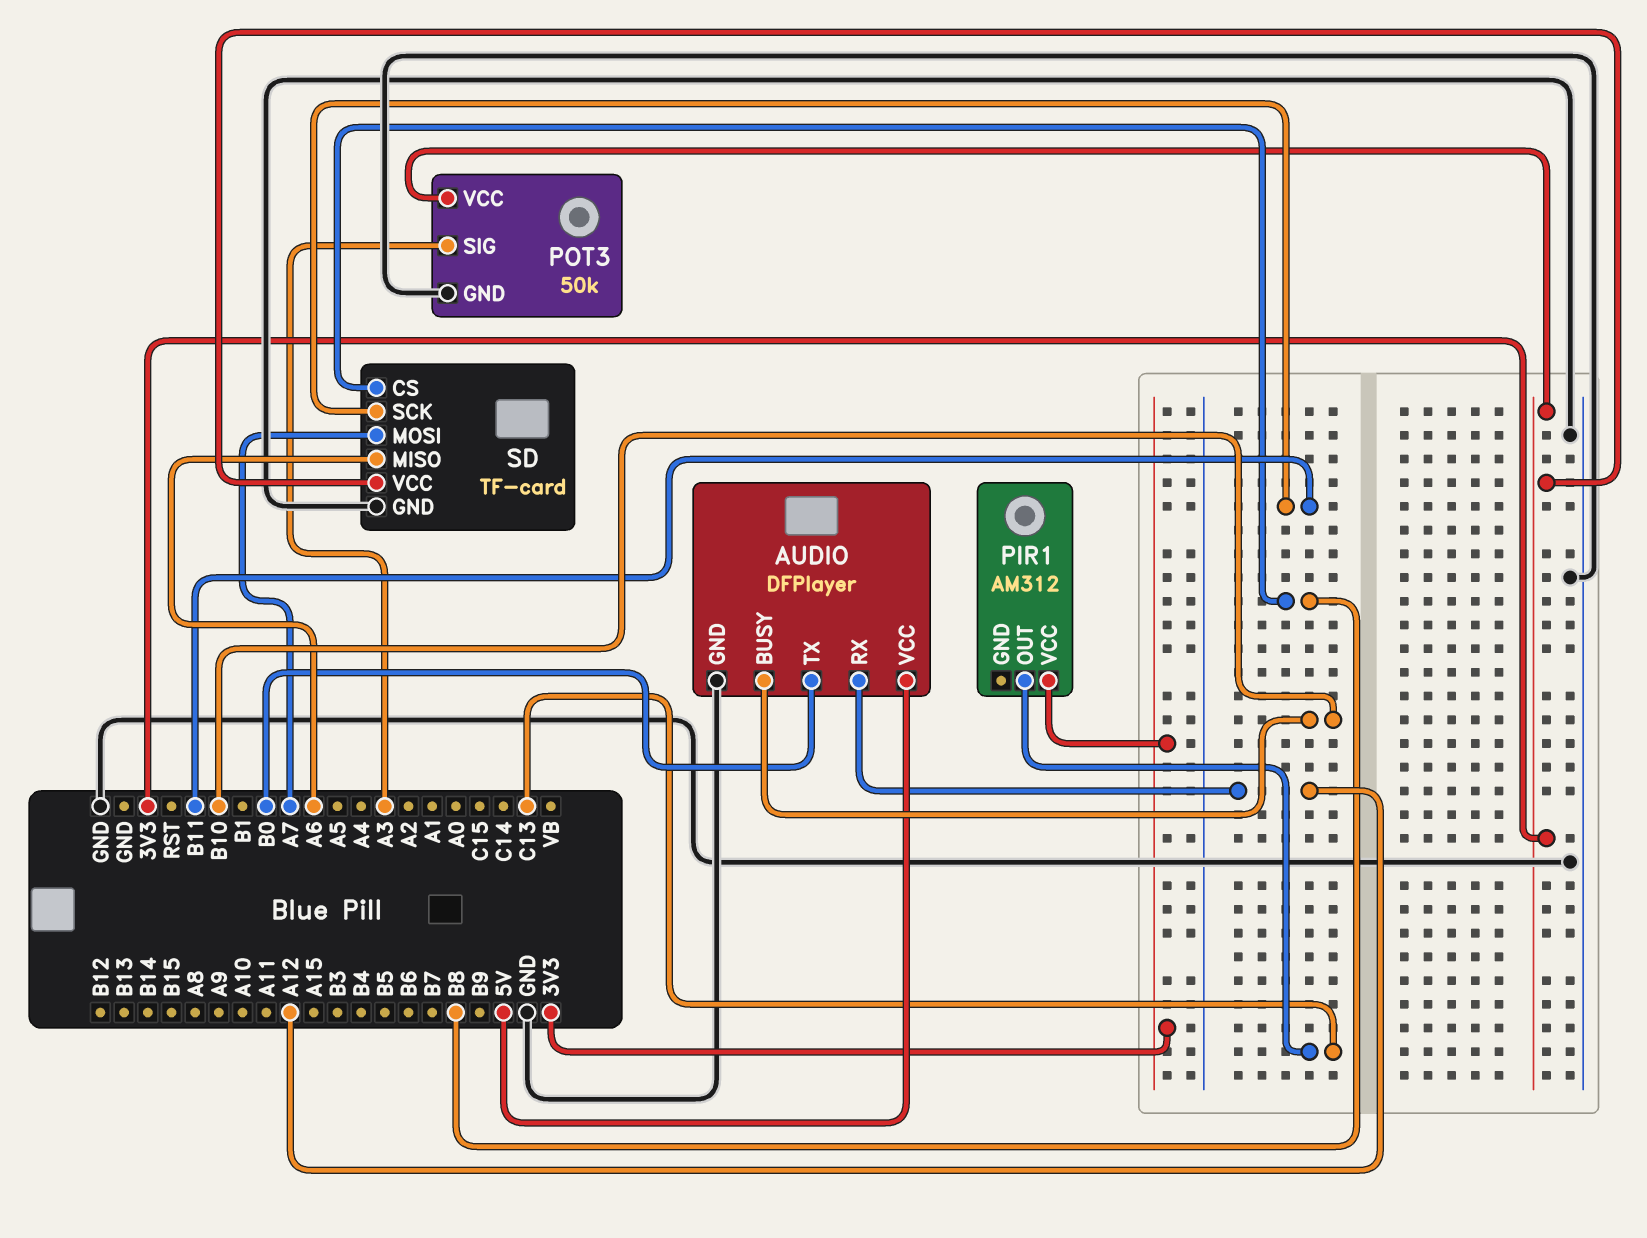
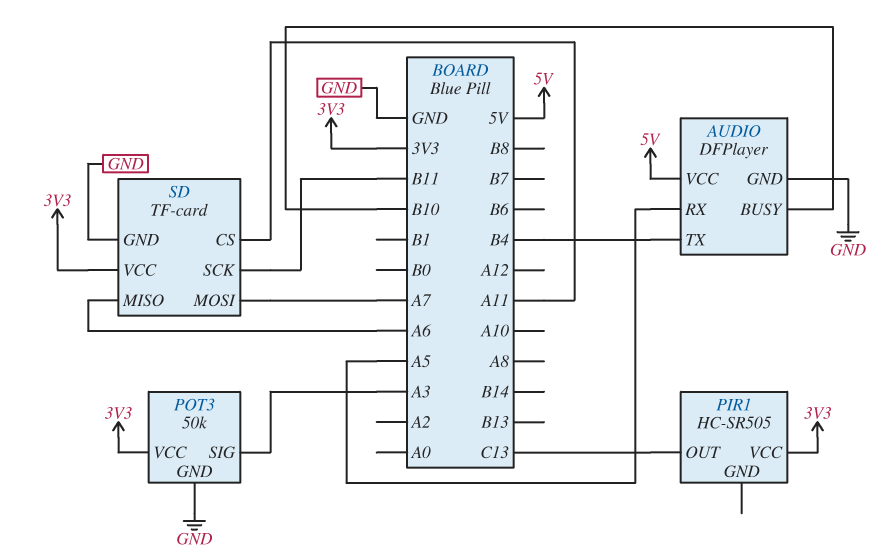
AUDIO pin RX: A12 -> A5
AUDIO pin TX: B0 -> B4
PIR1: AM312 -> HC-SR505
SD pin CS: B8 -> A11

